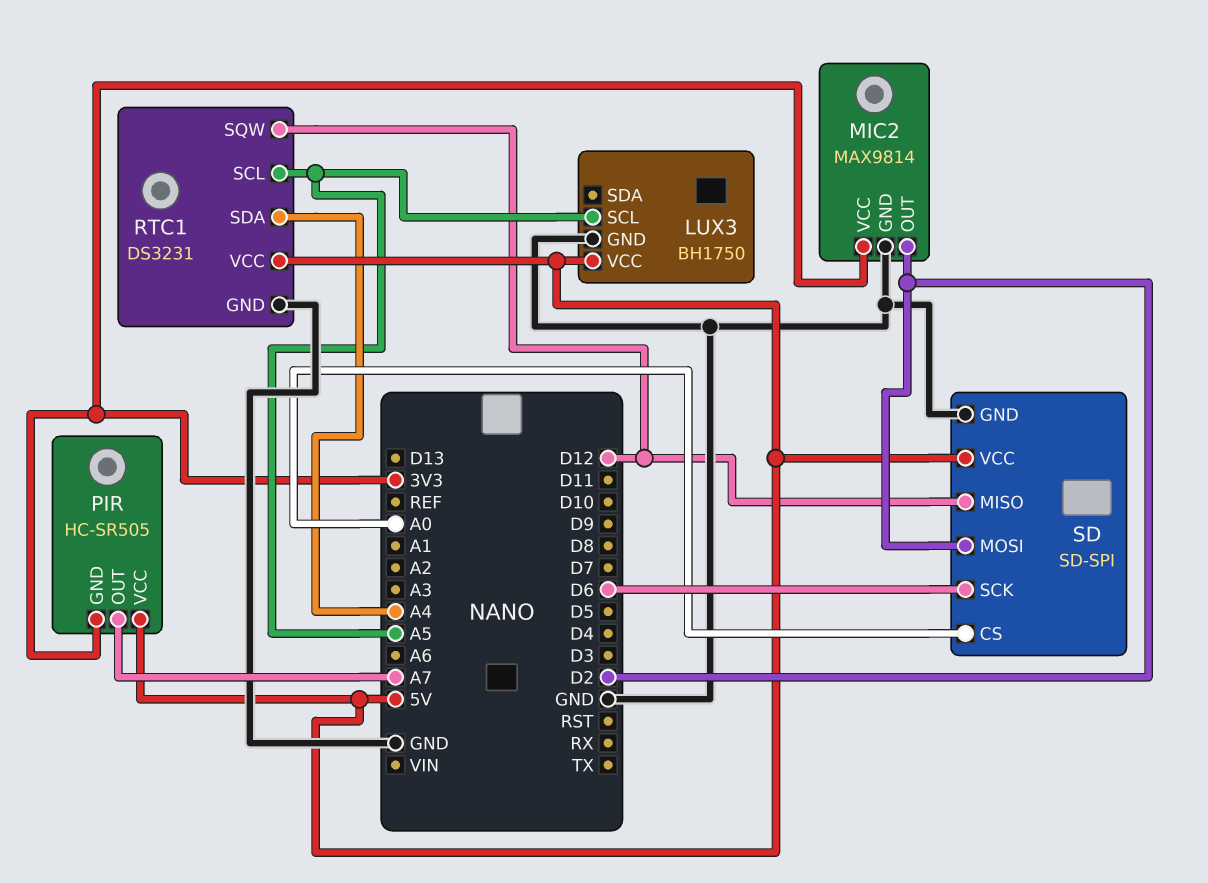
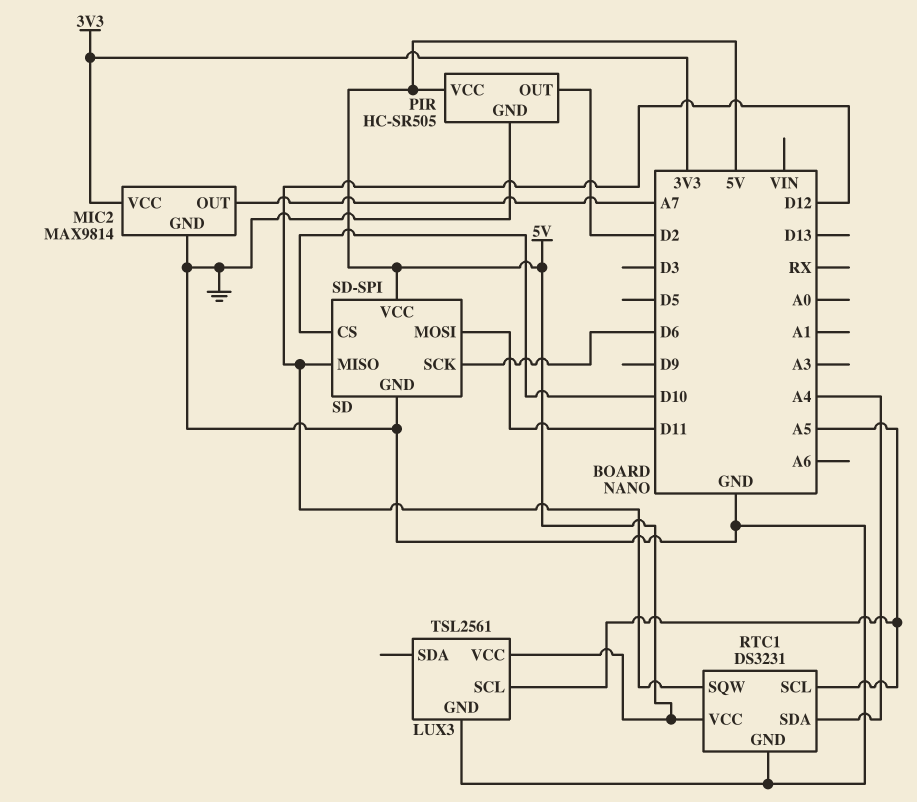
LUX3: BH1750 -> TSL2561
MIC2 pin OUT: D2 -> A7
PIR pin GND: 3V3 -> GND
PIR pin OUT: A7 -> D2
SD pin CS: A0 -> D10
SD pin MOSI: D2 -> D11

